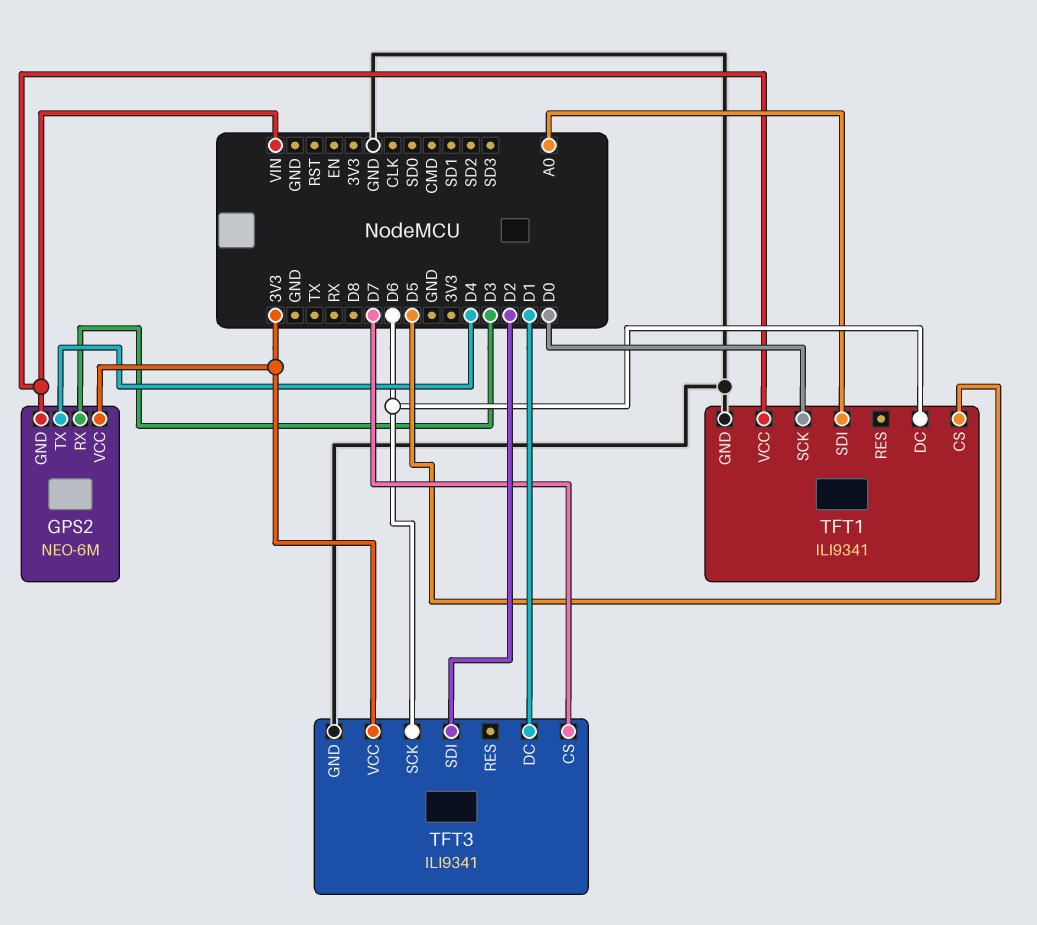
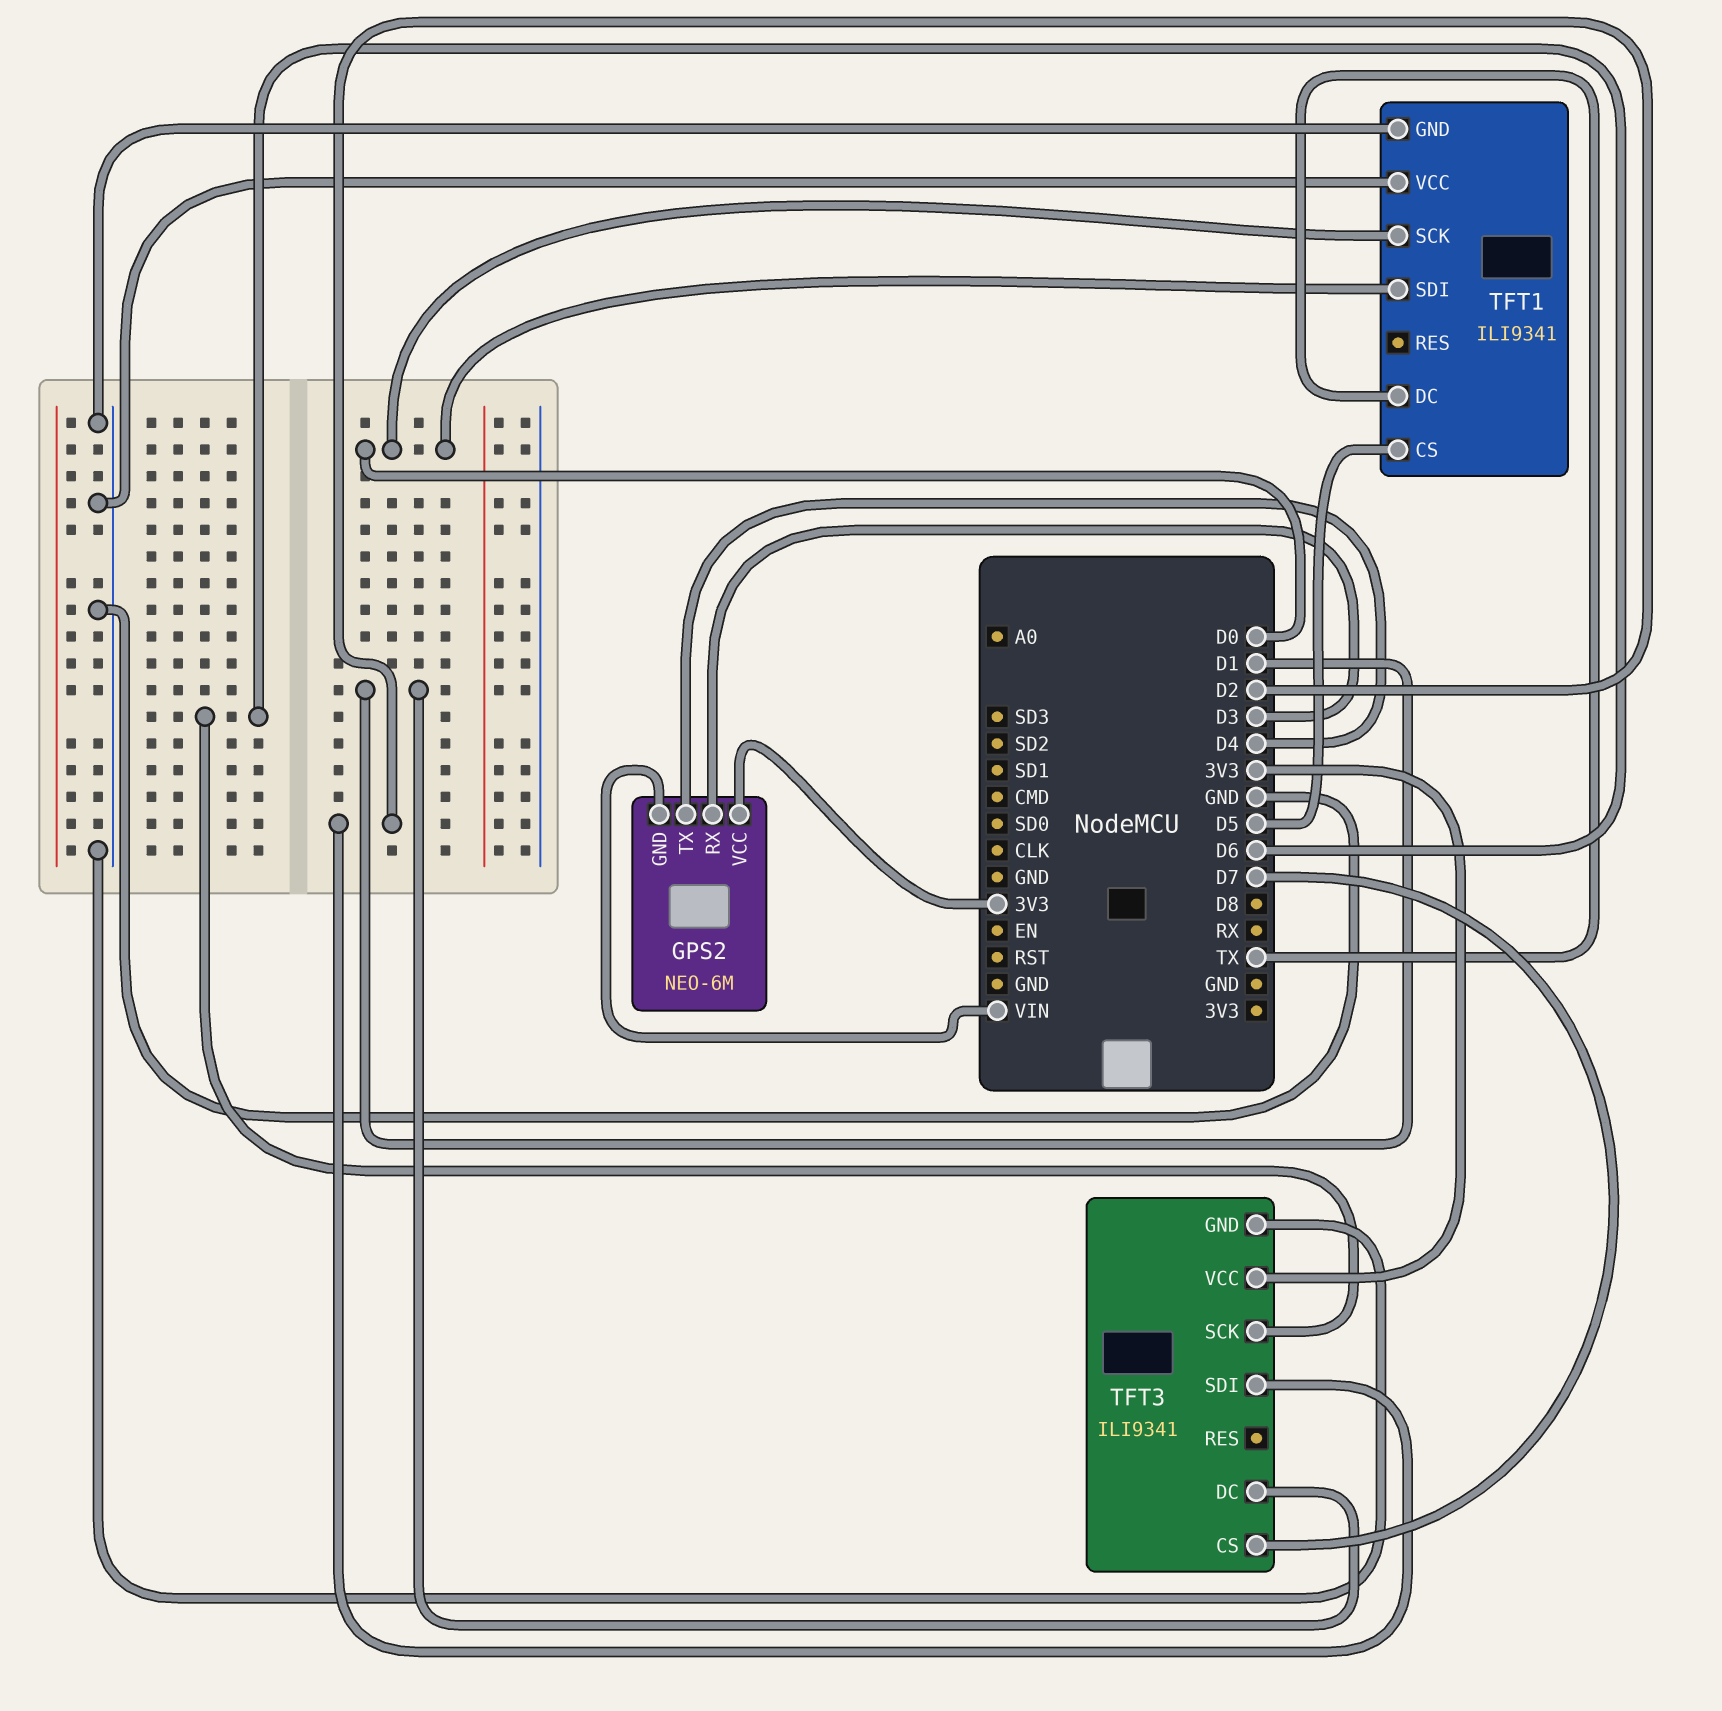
TFT1 pin DC: D6 -> TX
TFT1 pin SDI: A0 -> D0
TFT1 pin VCC: VIN -> GND

